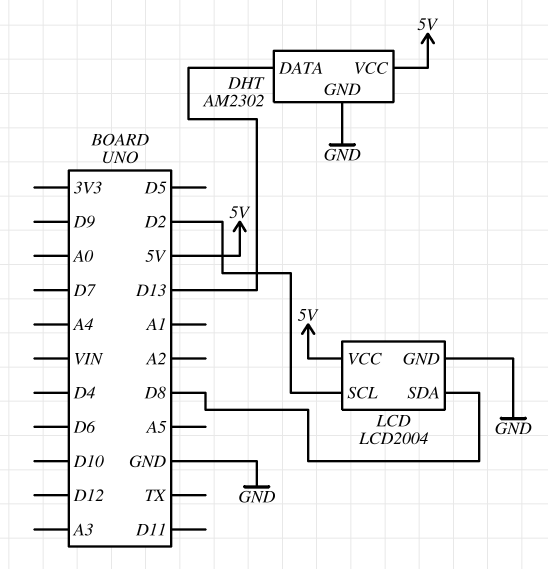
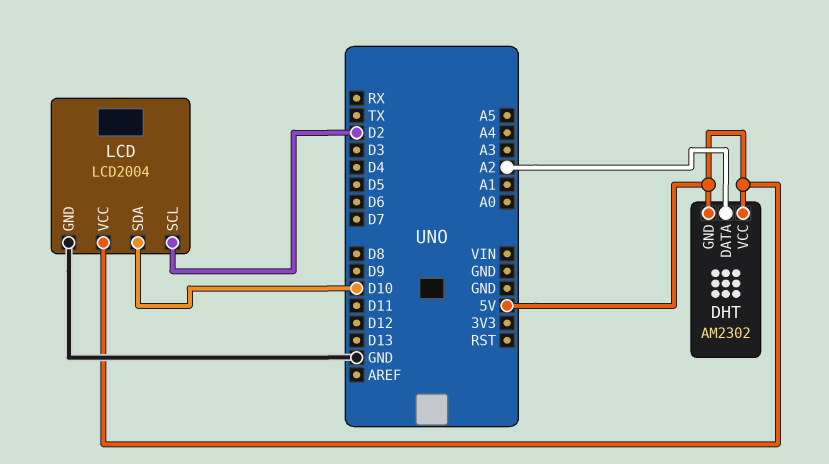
DHT pin DATA: D13 -> A2
DHT pin GND: GND -> 5V
LCD pin SDA: D8 -> D10

